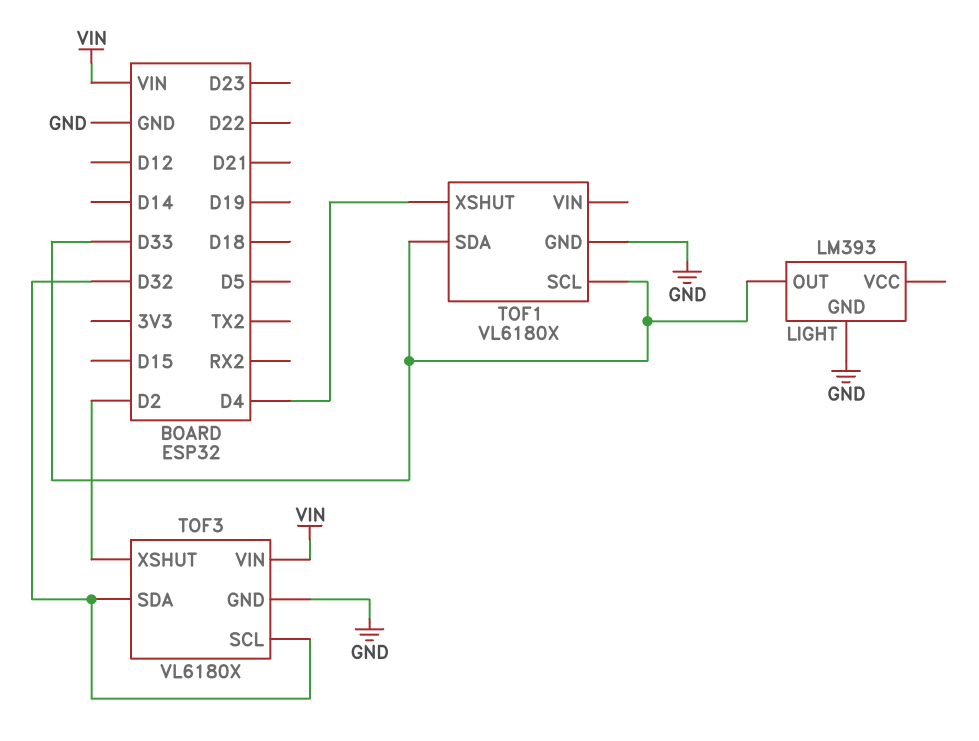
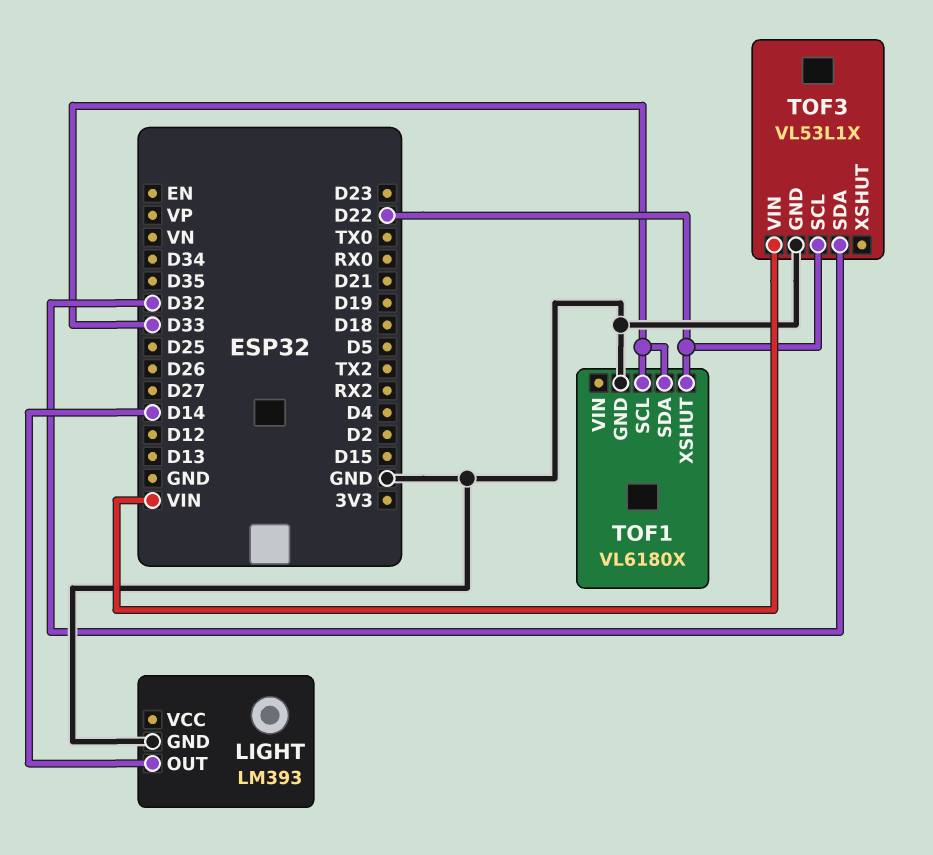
LIGHT pin OUT: D33 -> D14
TOF1 pin XSHUT: D4 -> D22
TOF3: VL6180X -> VL53L1X
TOF3 pin SCL: D32 -> D22
TOF3 pin XSHUT: D2 -> none

